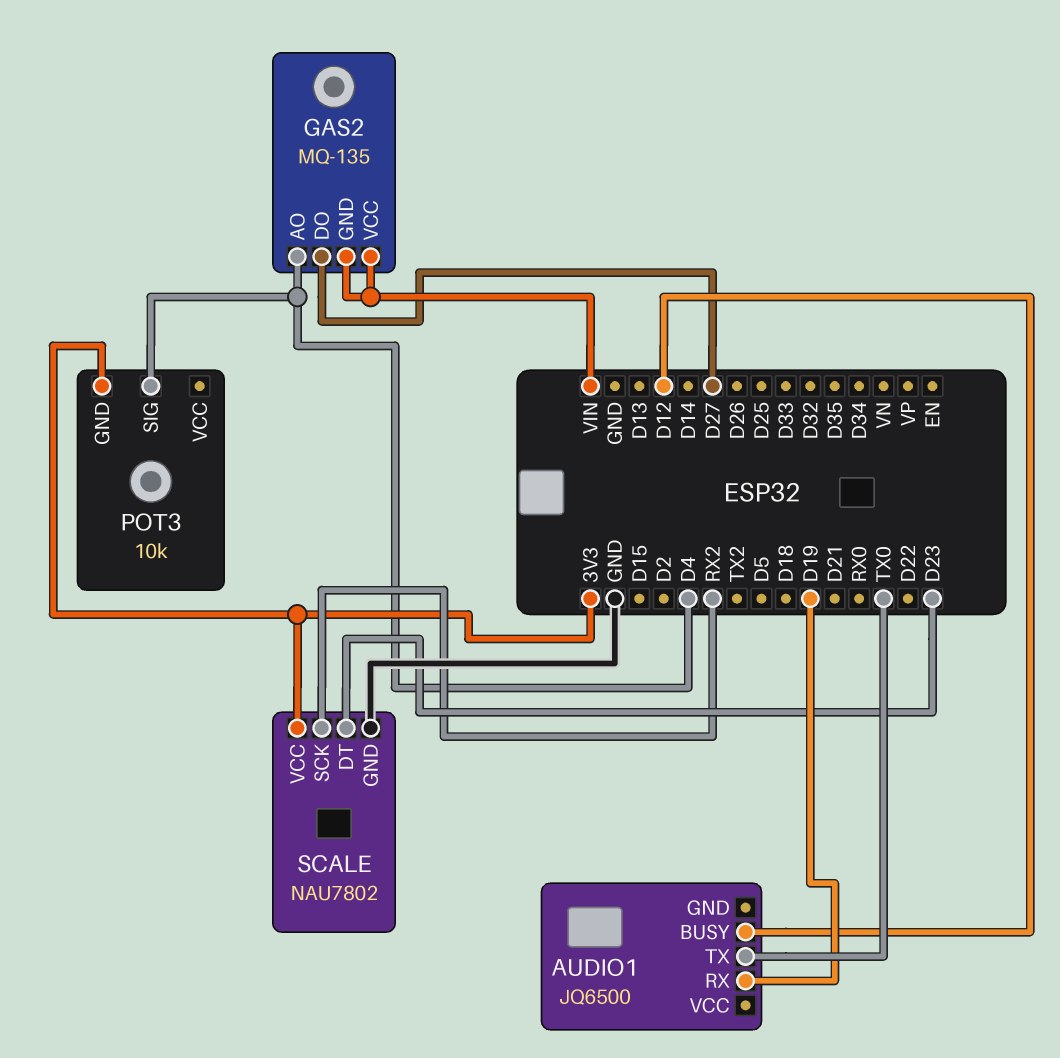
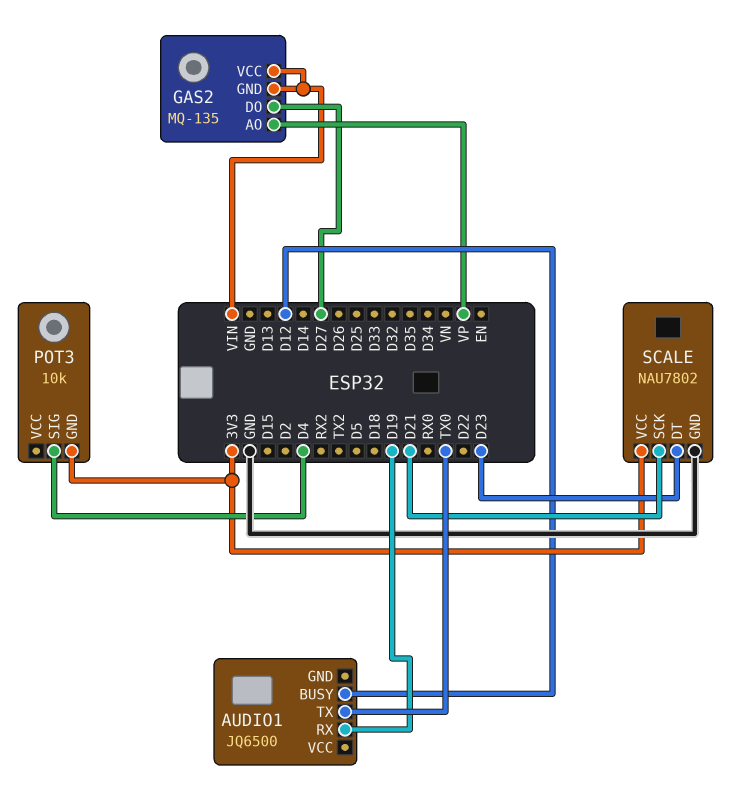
GAS2 pin AO: D4 -> VP
SCALE pin SCK: RX2 -> D21

